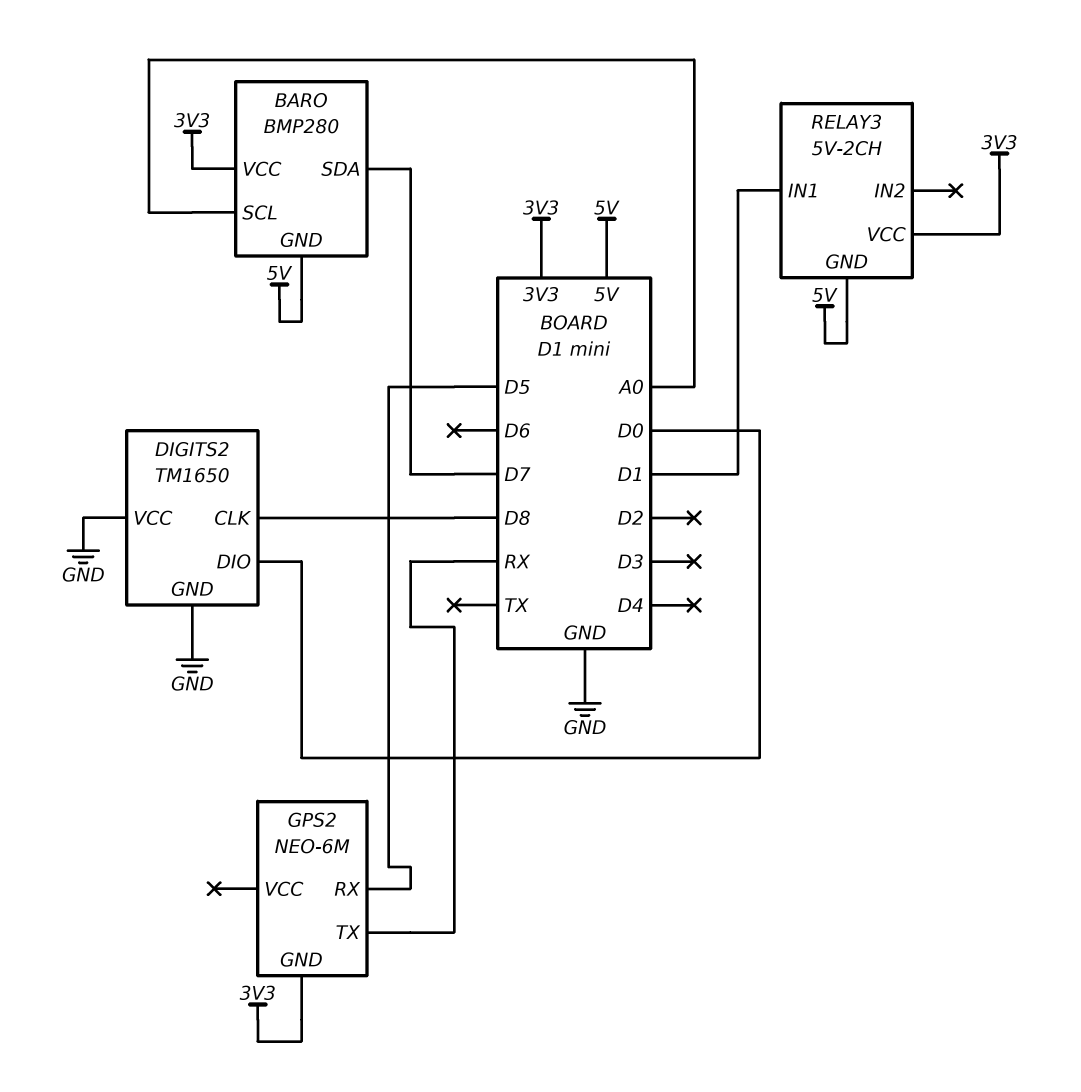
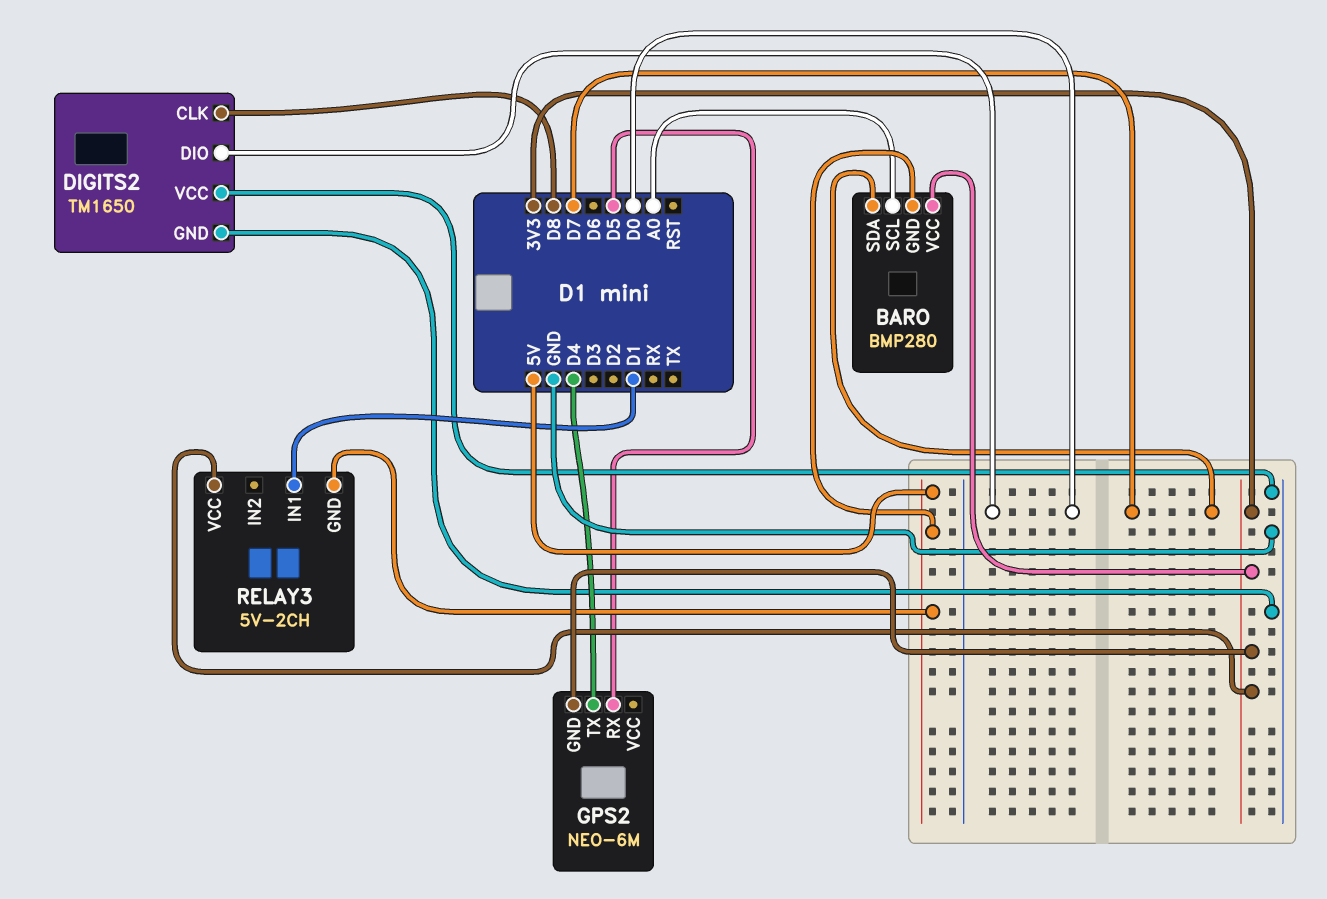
GPS2 pin TX: RX -> D4

